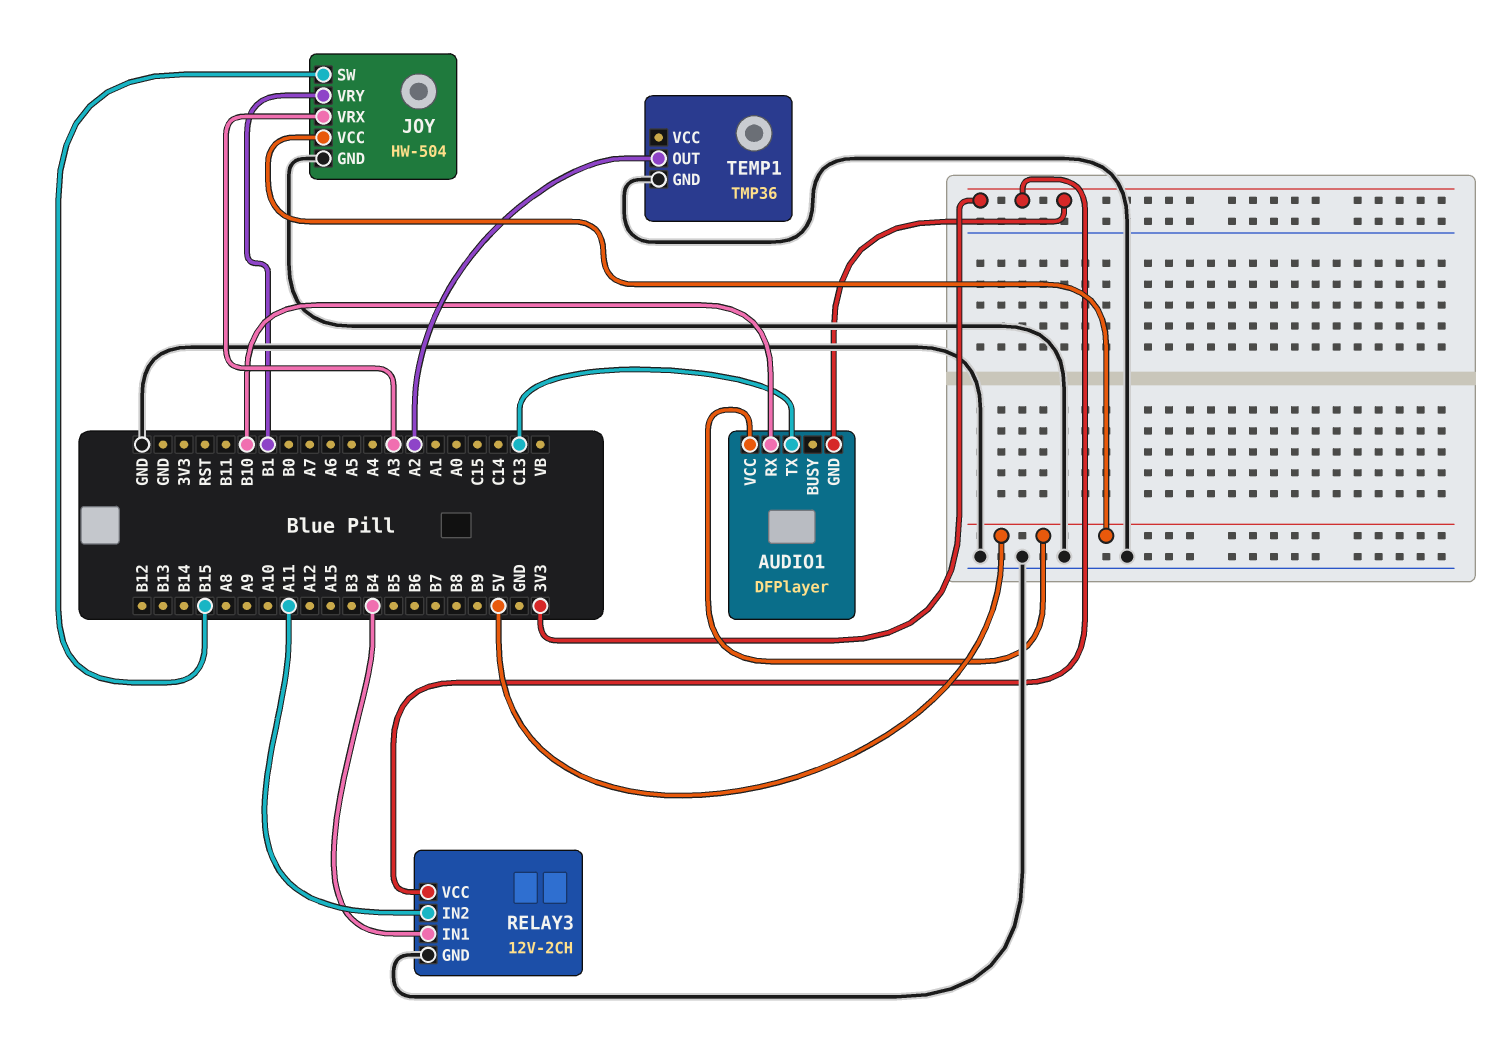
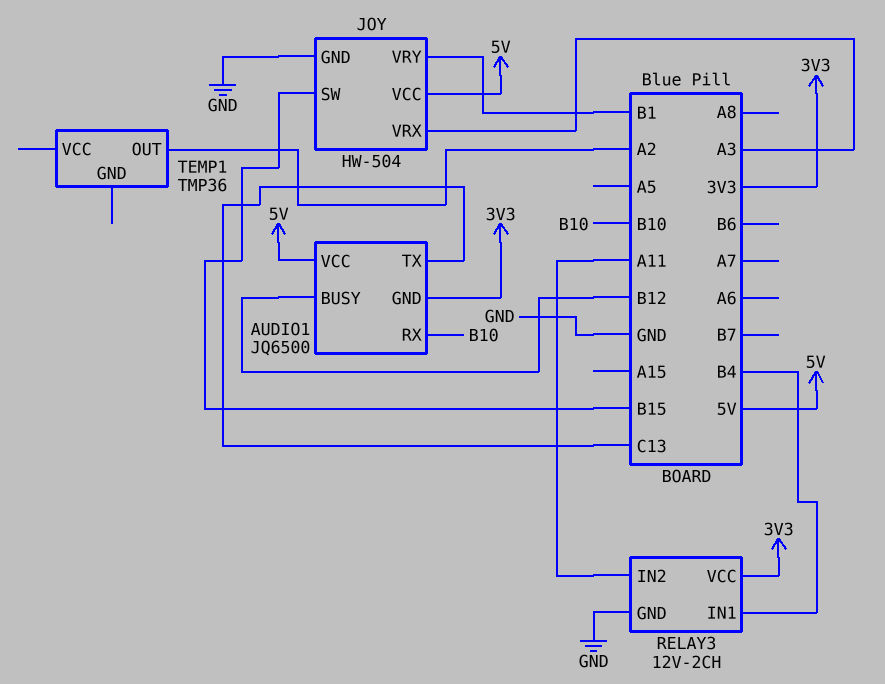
AUDIO1: DFPlayer -> JQ6500
AUDIO1 pin BUSY: none -> B12
TEMP1 pin GND: GND -> none

